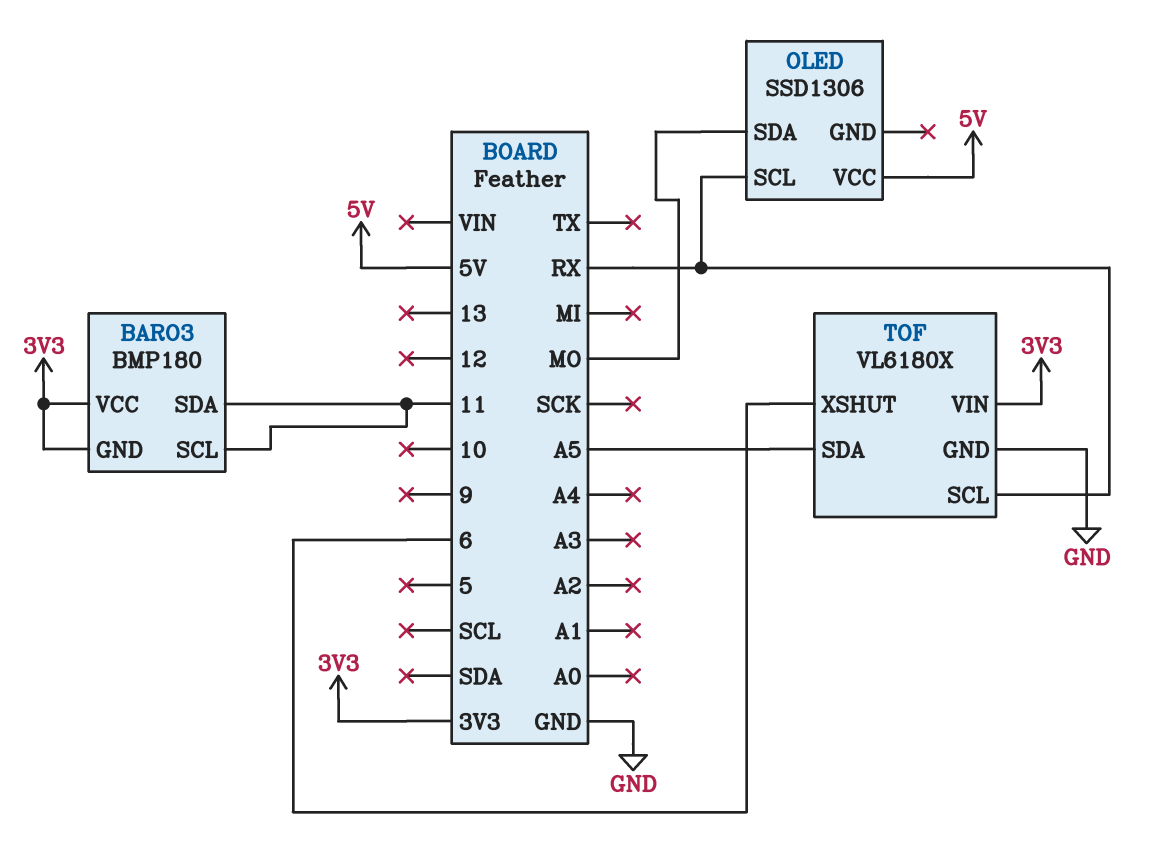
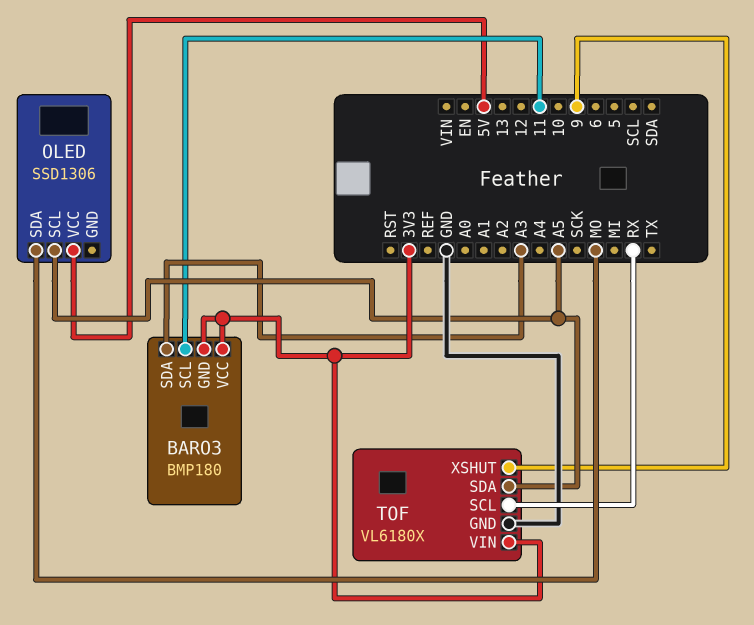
BARO3 pin SDA: 11 -> A3
OLED pin SCL: RX -> A5
TOF pin XSHUT: 6 -> 9

